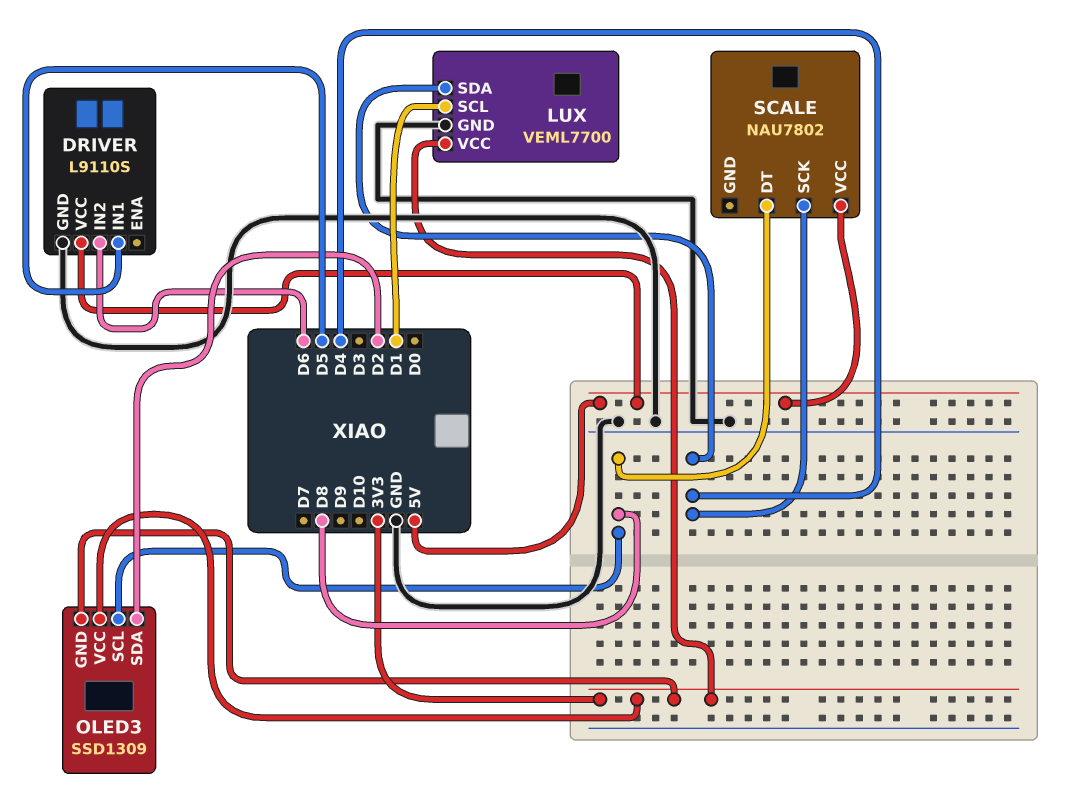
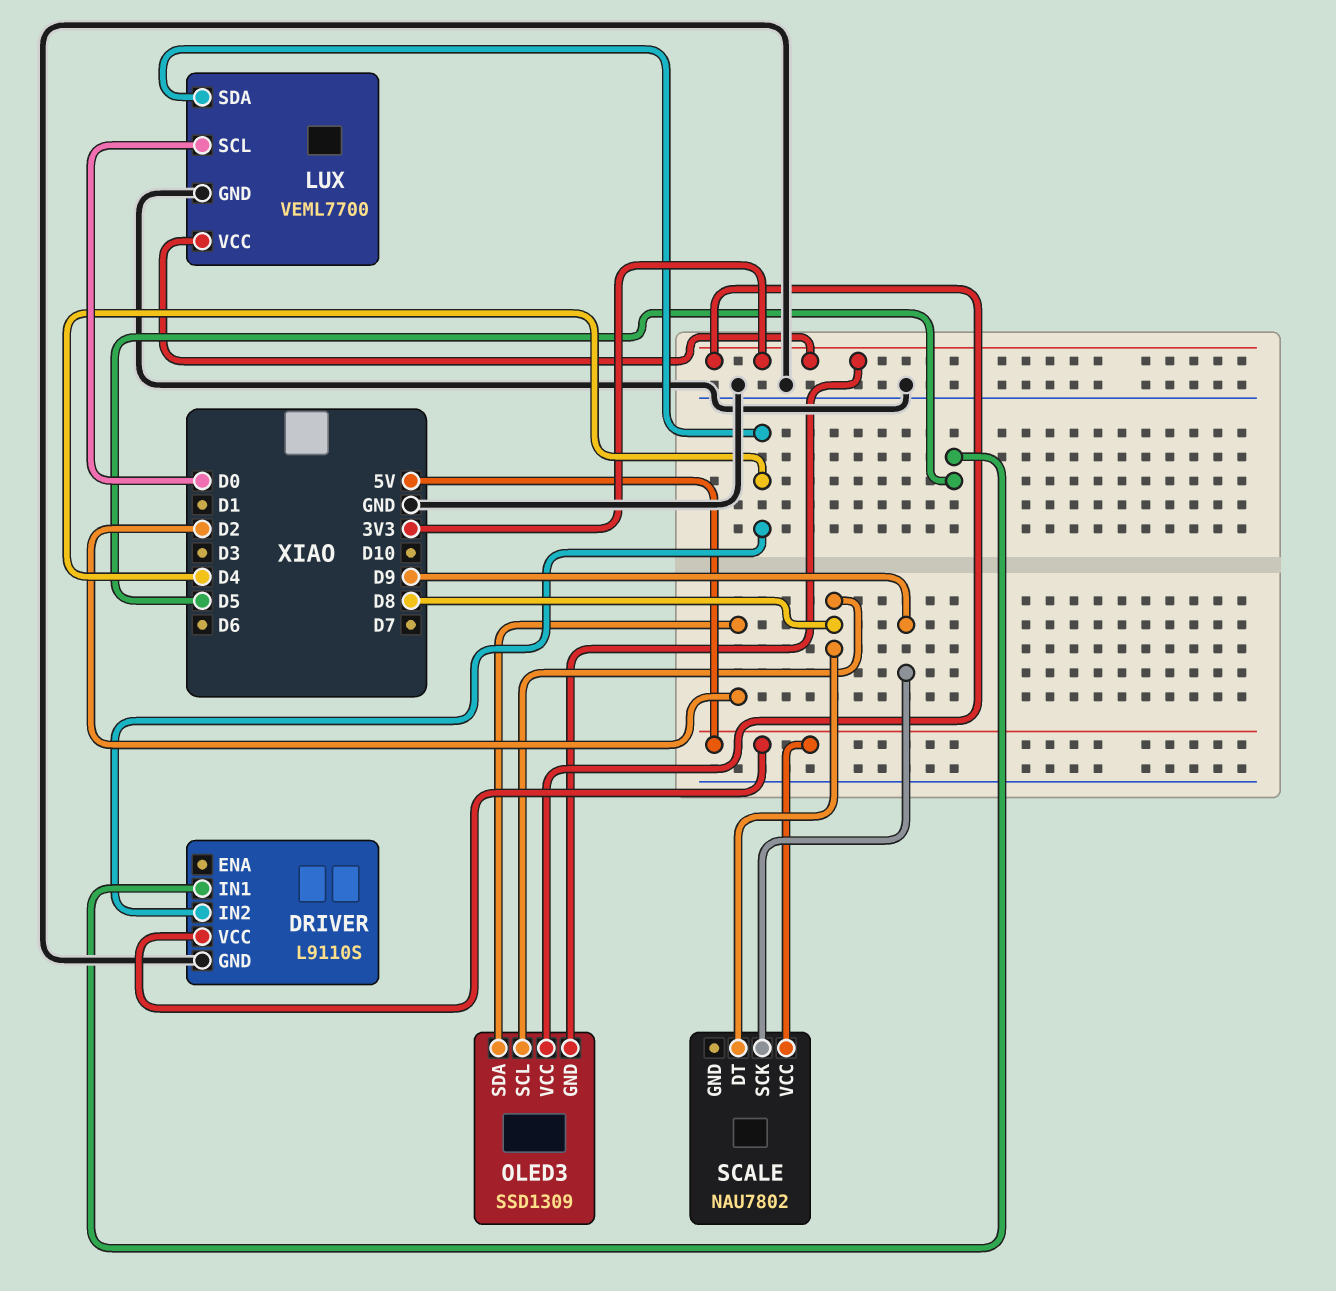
DRIVER pin IN2: D6 -> D4
LUX pin SCL: D1 -> D0
SCALE pin SCK: D4 -> D9

